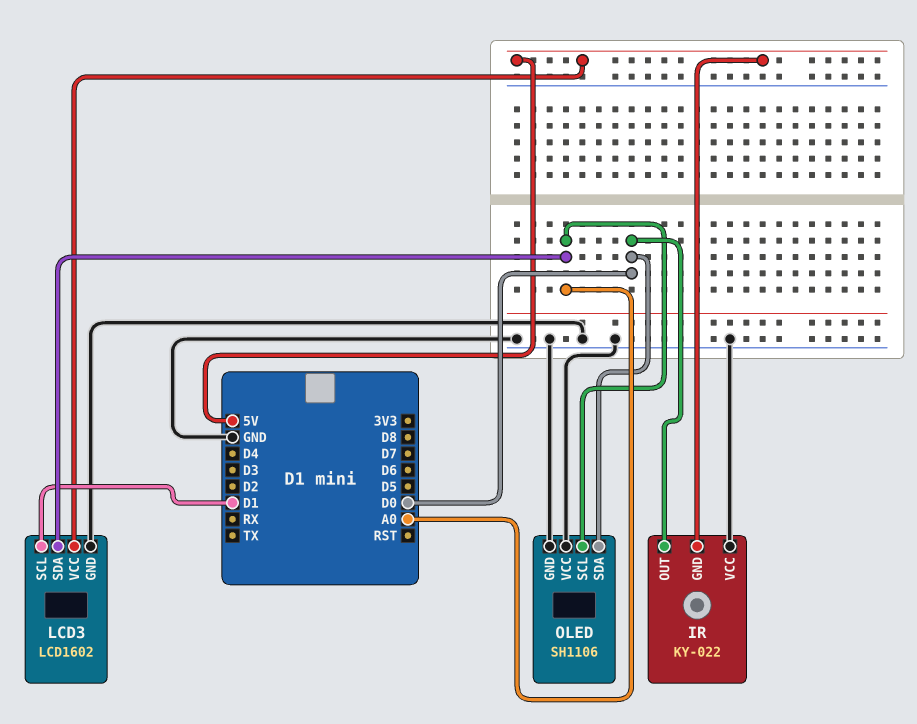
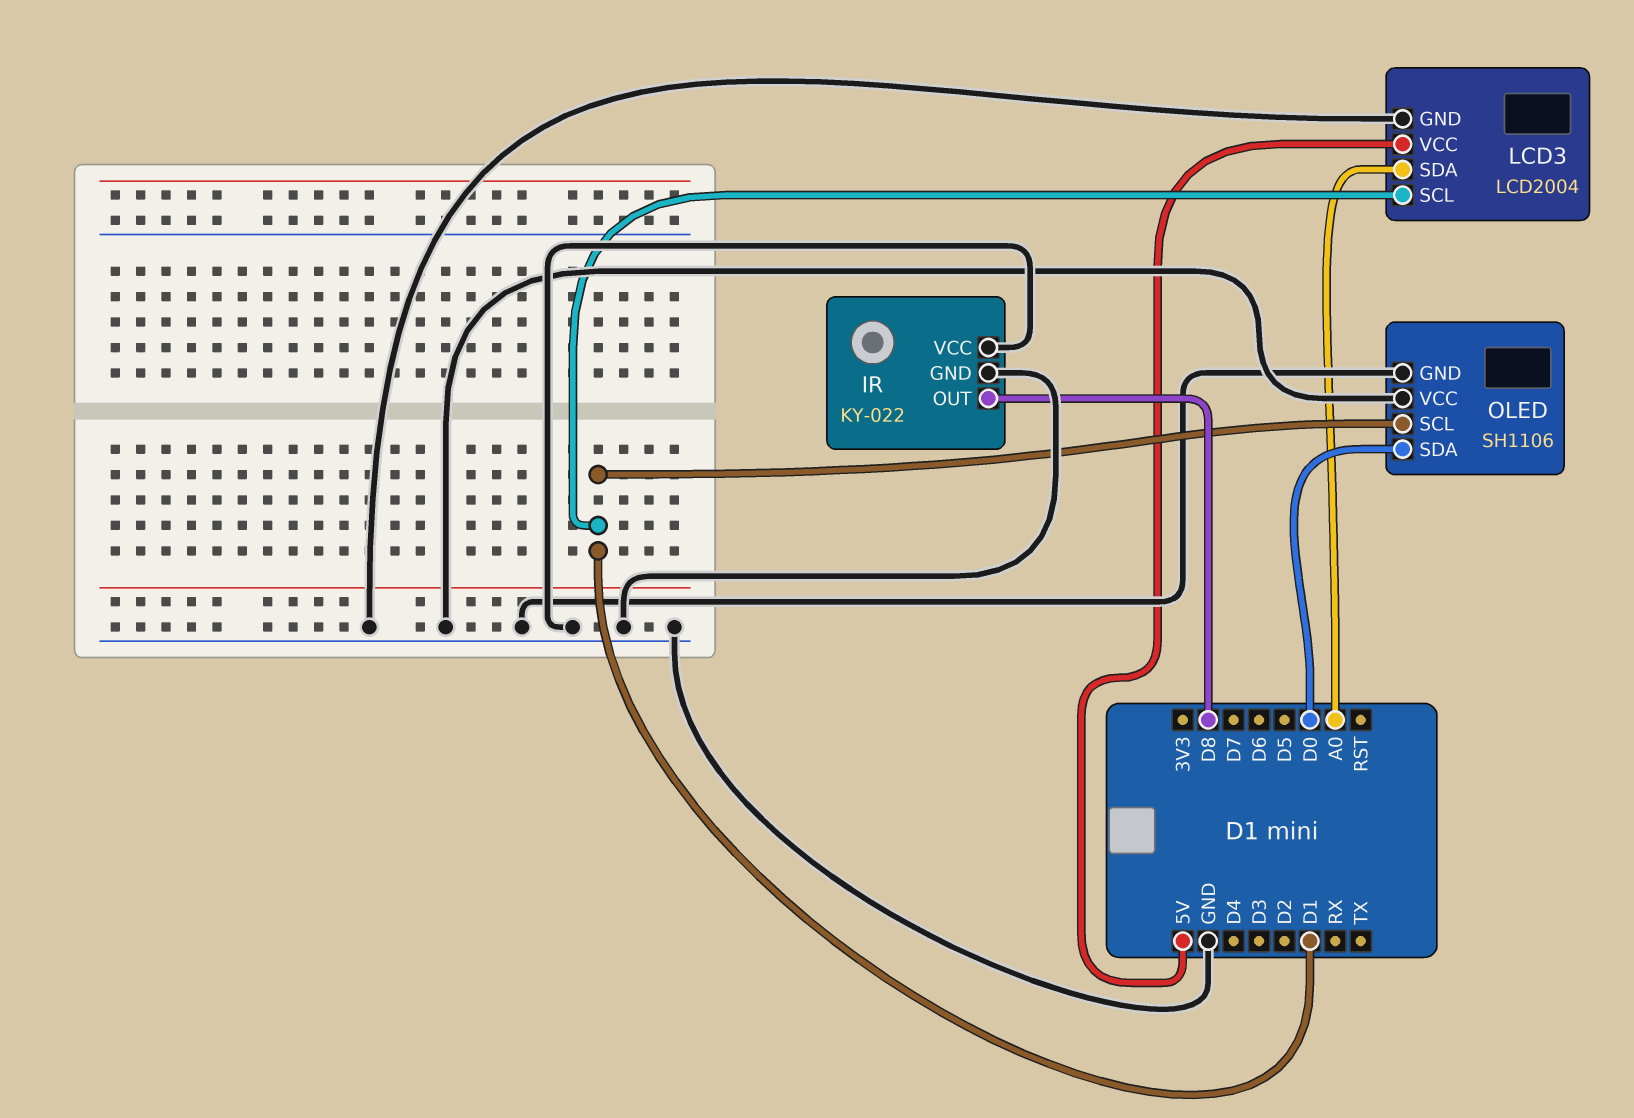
IR pin GND: 5V -> GND
IR pin OUT: D0 -> D8
LCD3: LCD1602 -> LCD2004
OLED pin SCL: A0 -> D1

